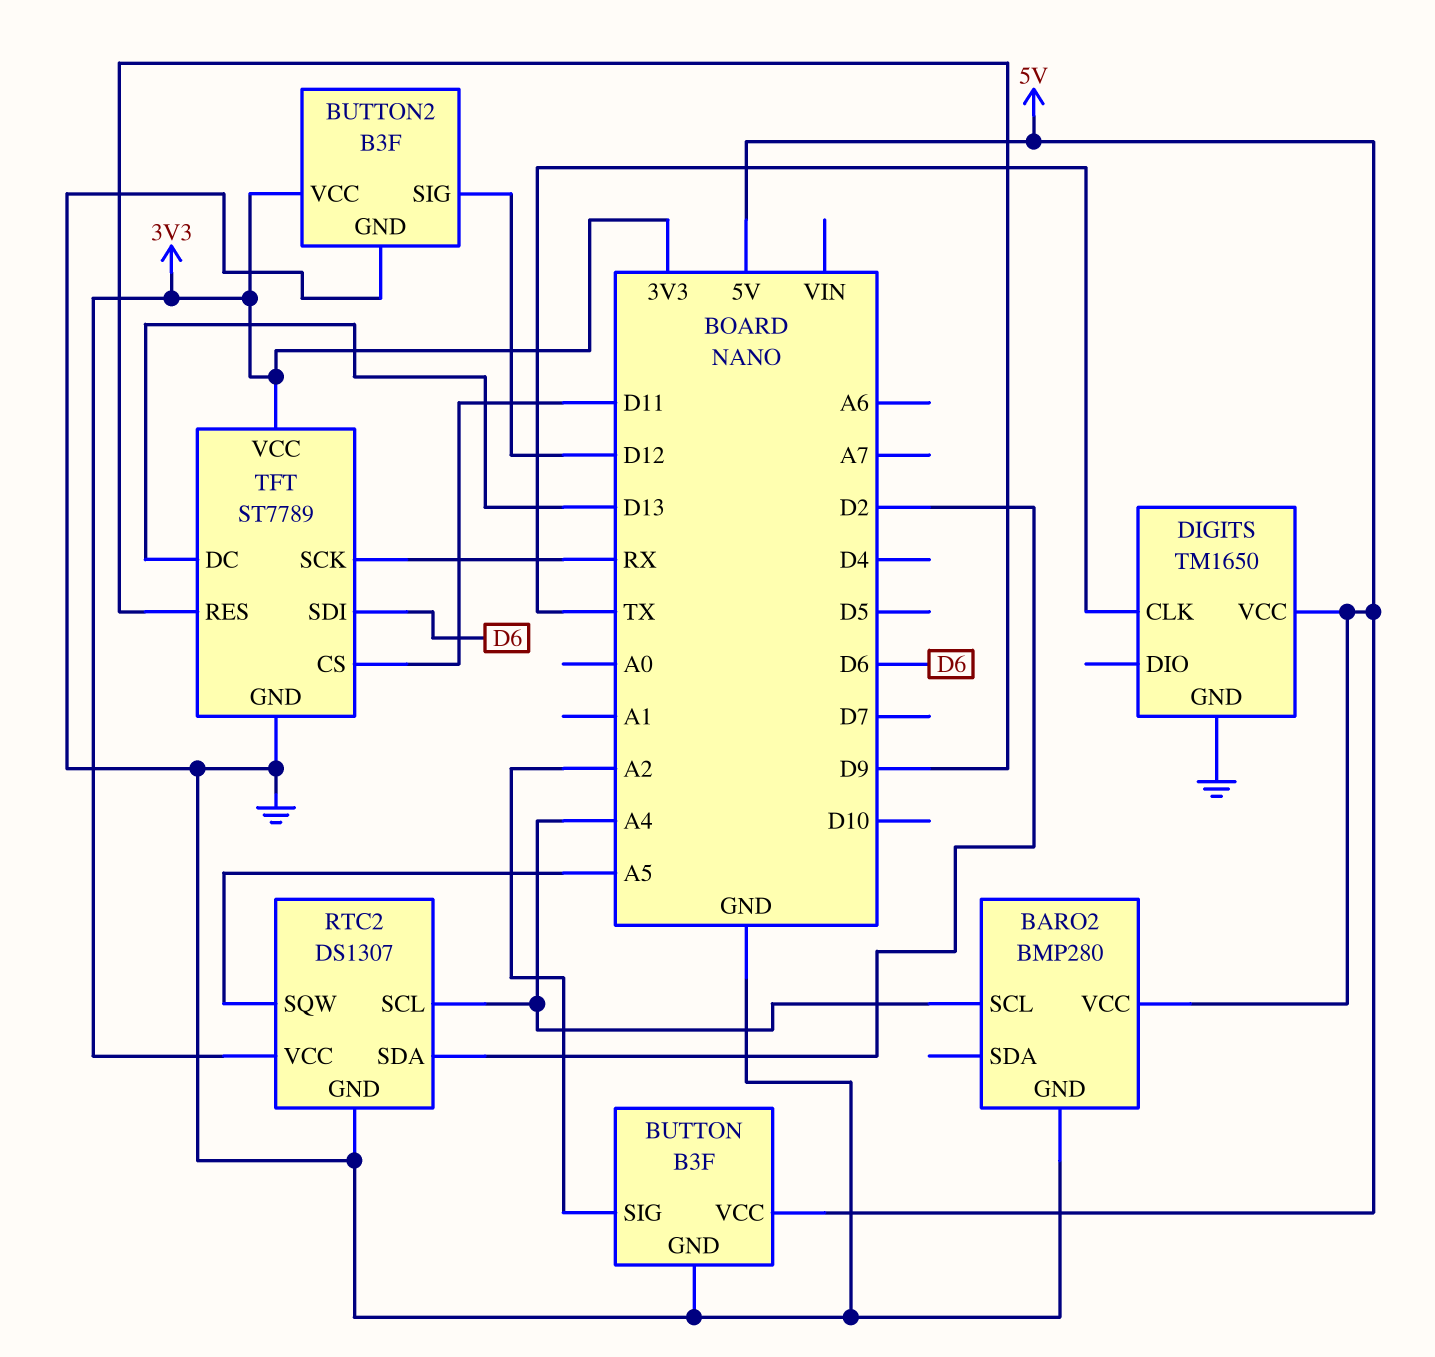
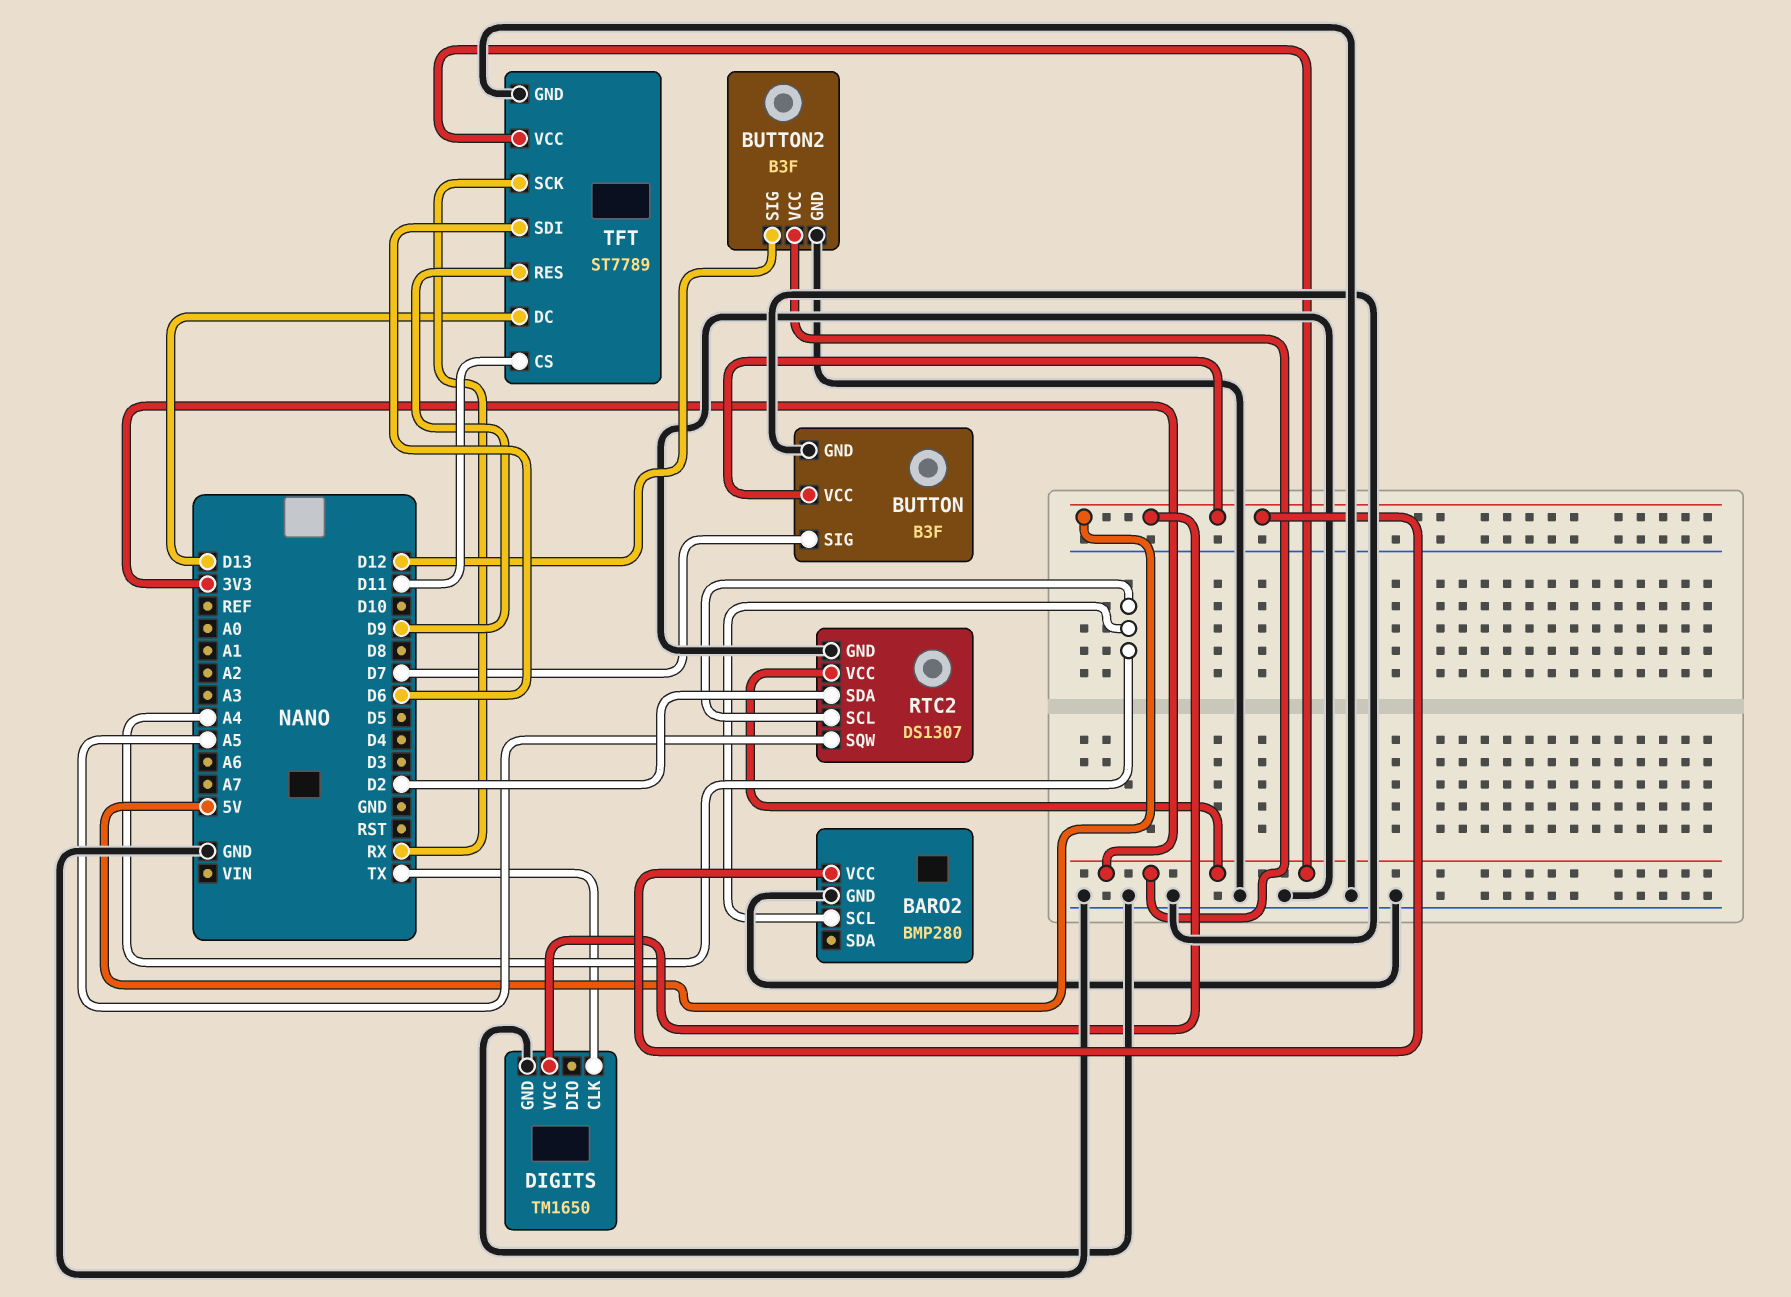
BUTTON pin SIG: A2 -> D7

